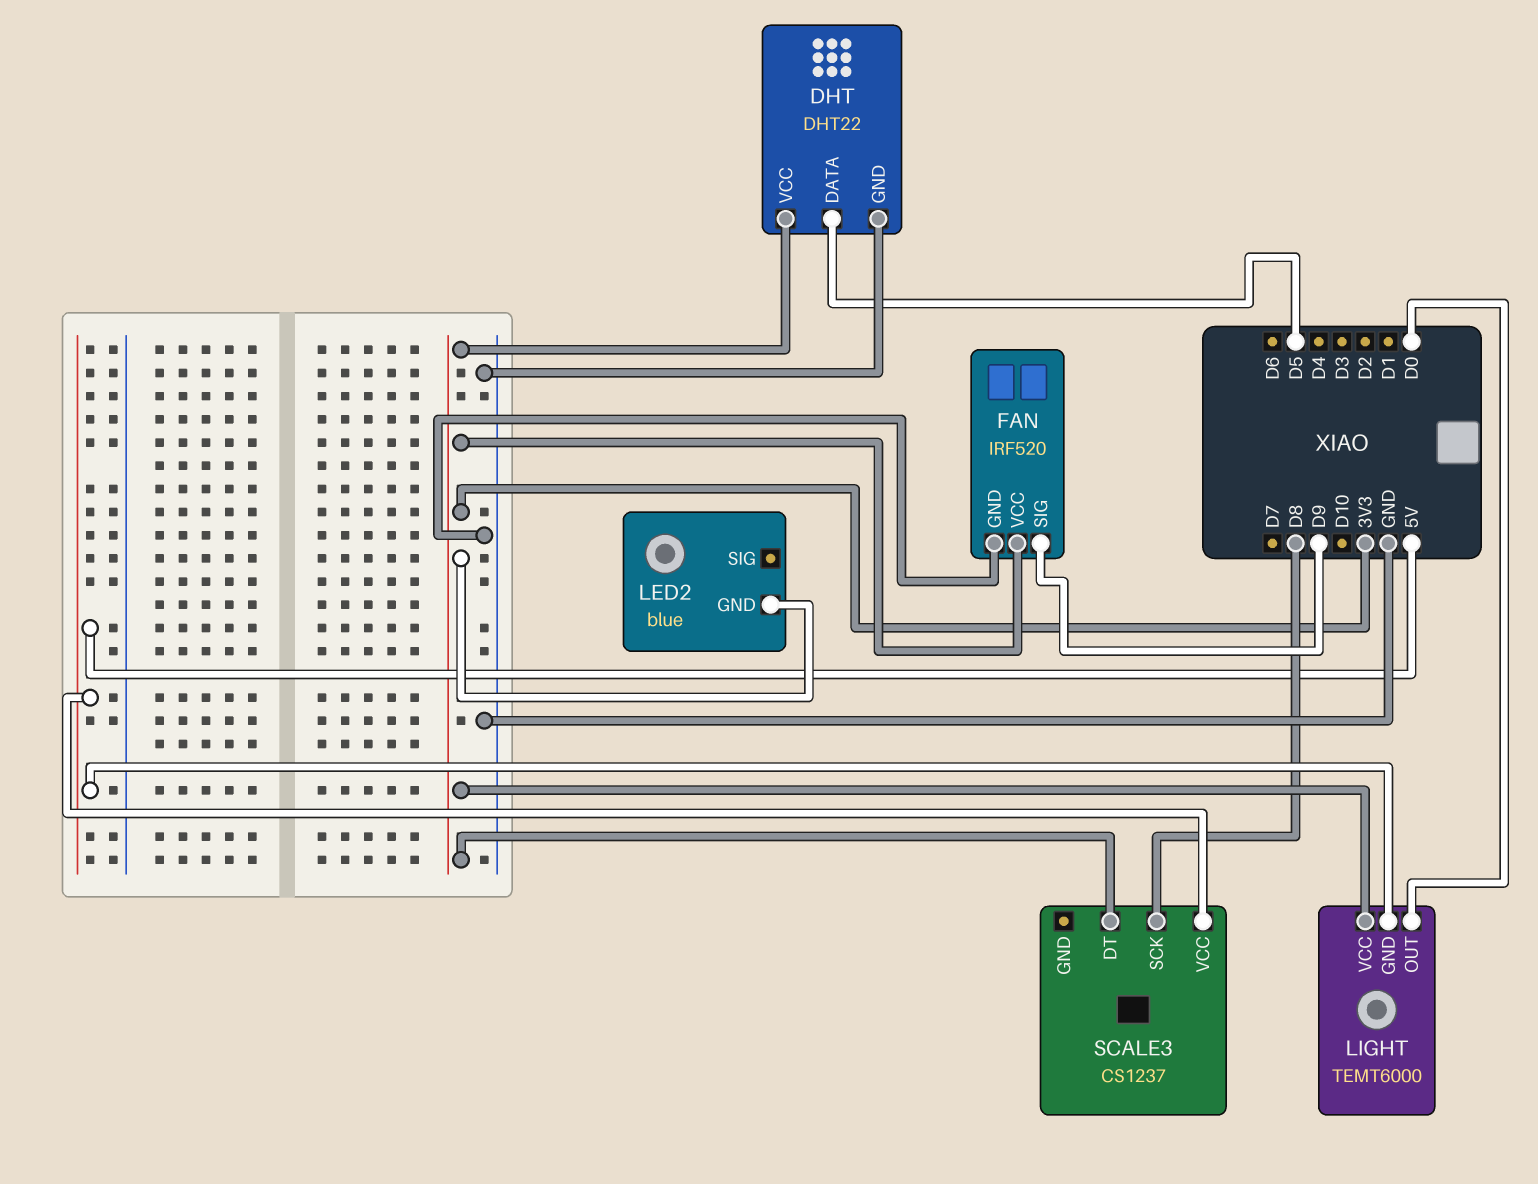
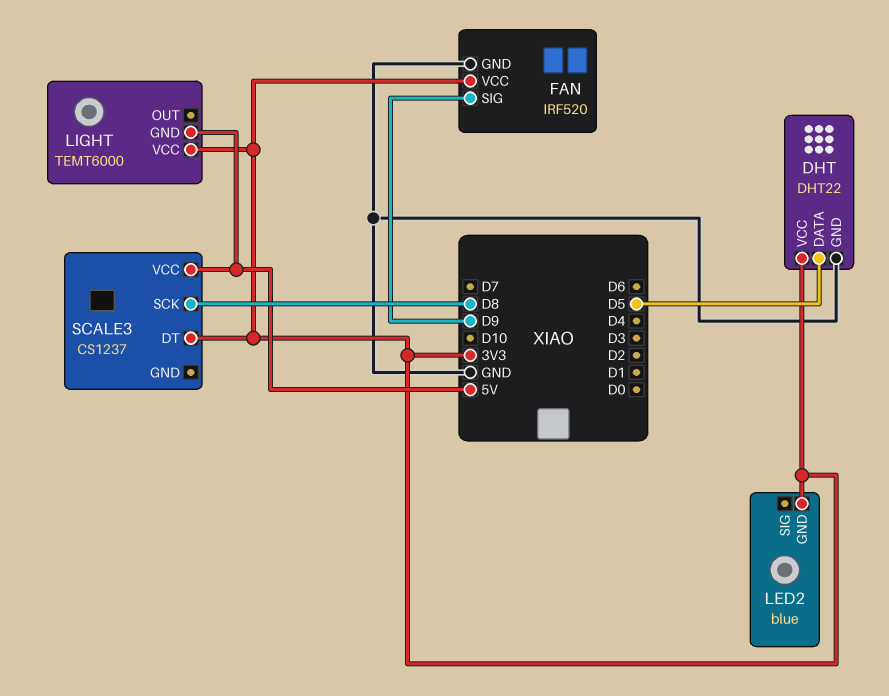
LIGHT pin OUT: D0 -> none

